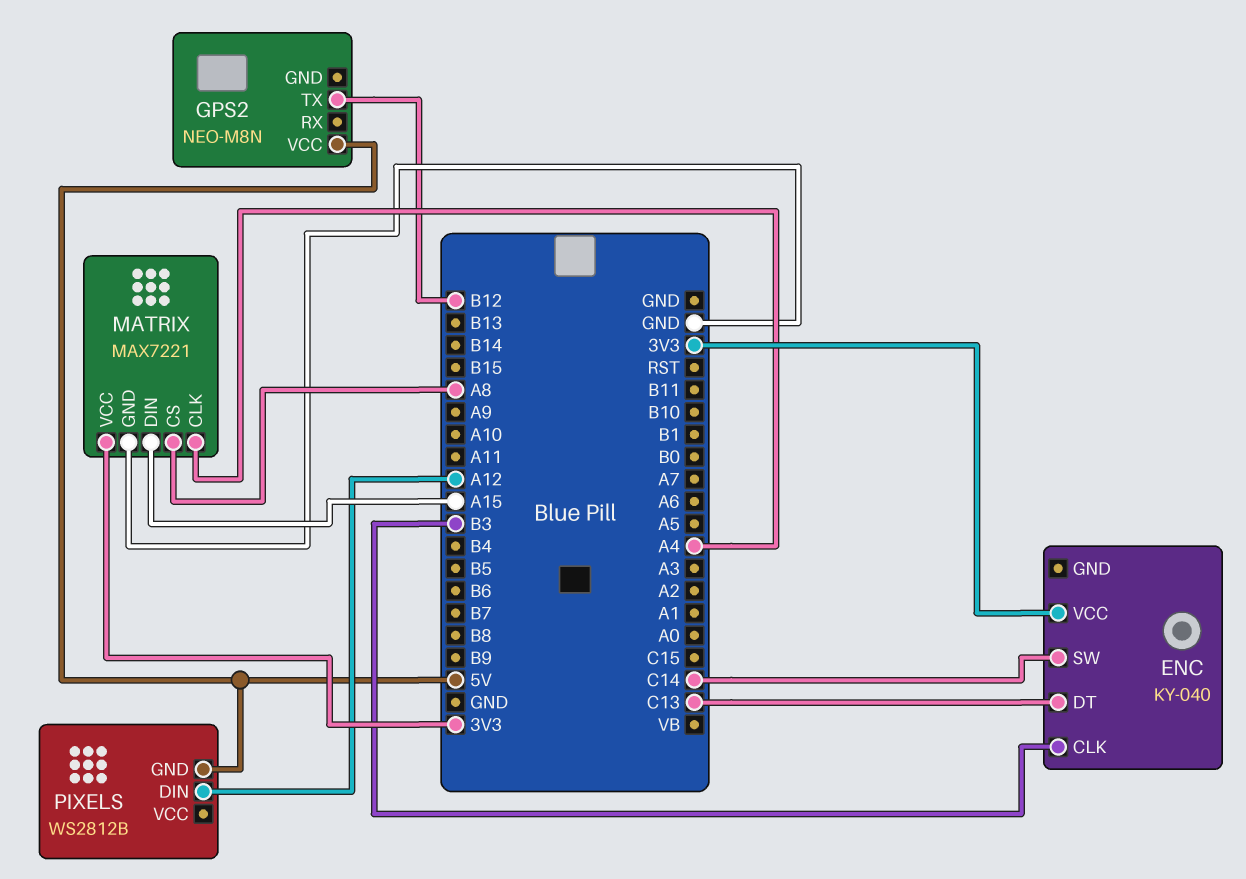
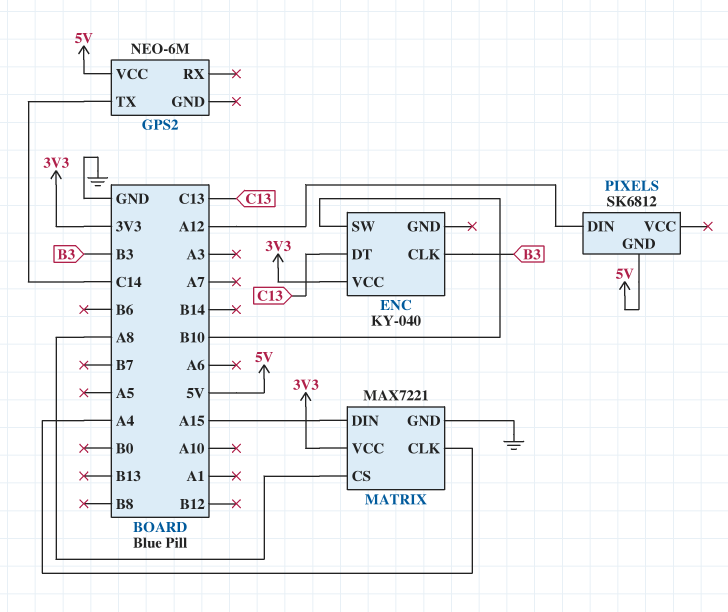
ENC pin SW: C14 -> B10
GPS2: NEO-M8N -> NEO-6M
GPS2 pin TX: B12 -> C14
PIXELS: WS2812B -> SK6812

